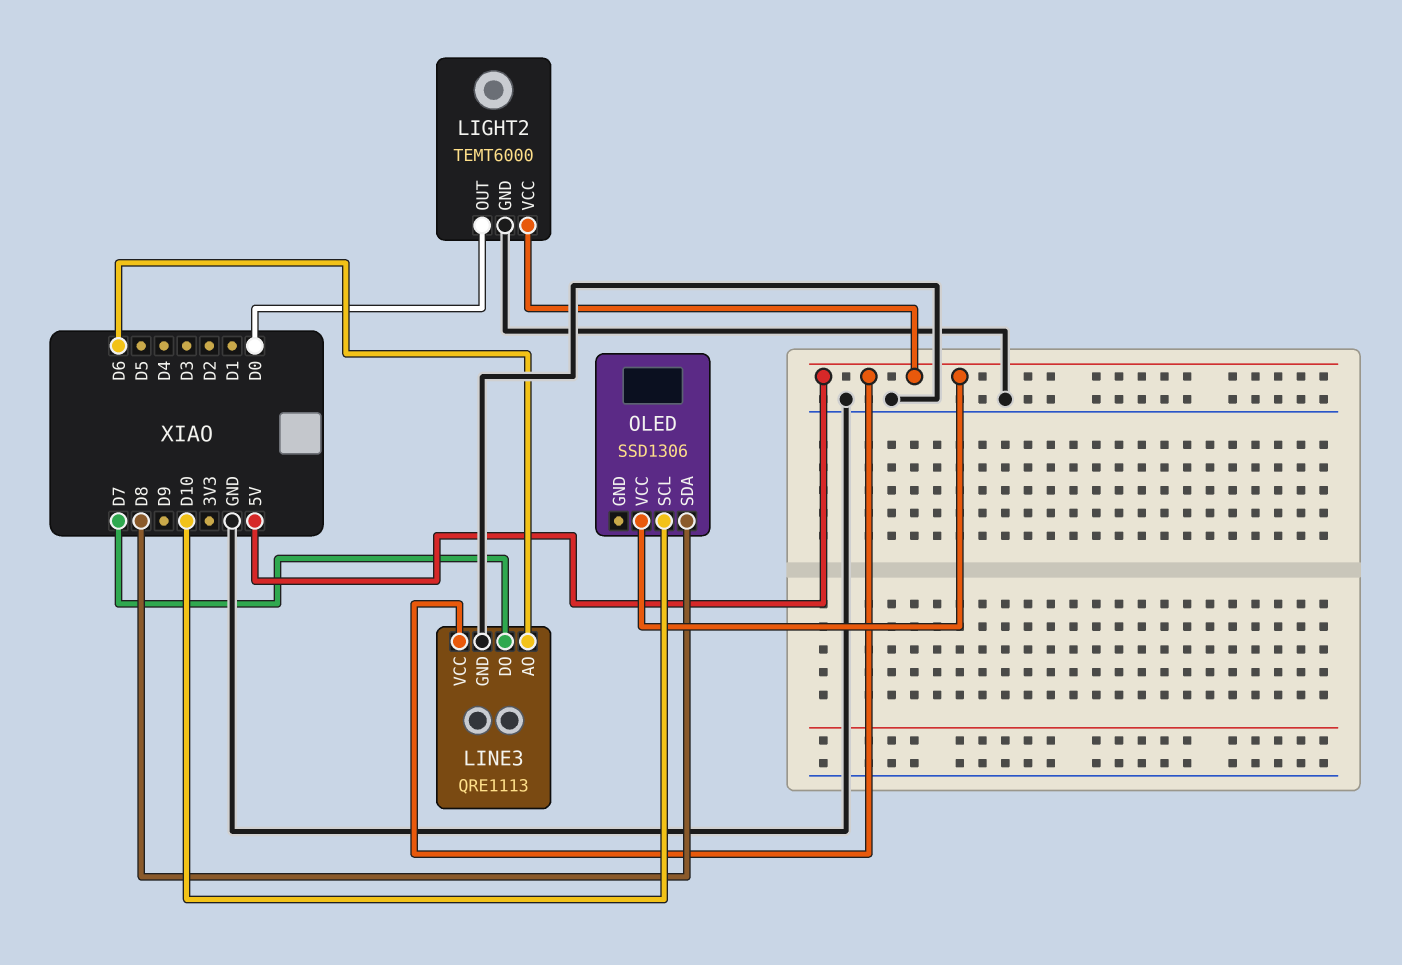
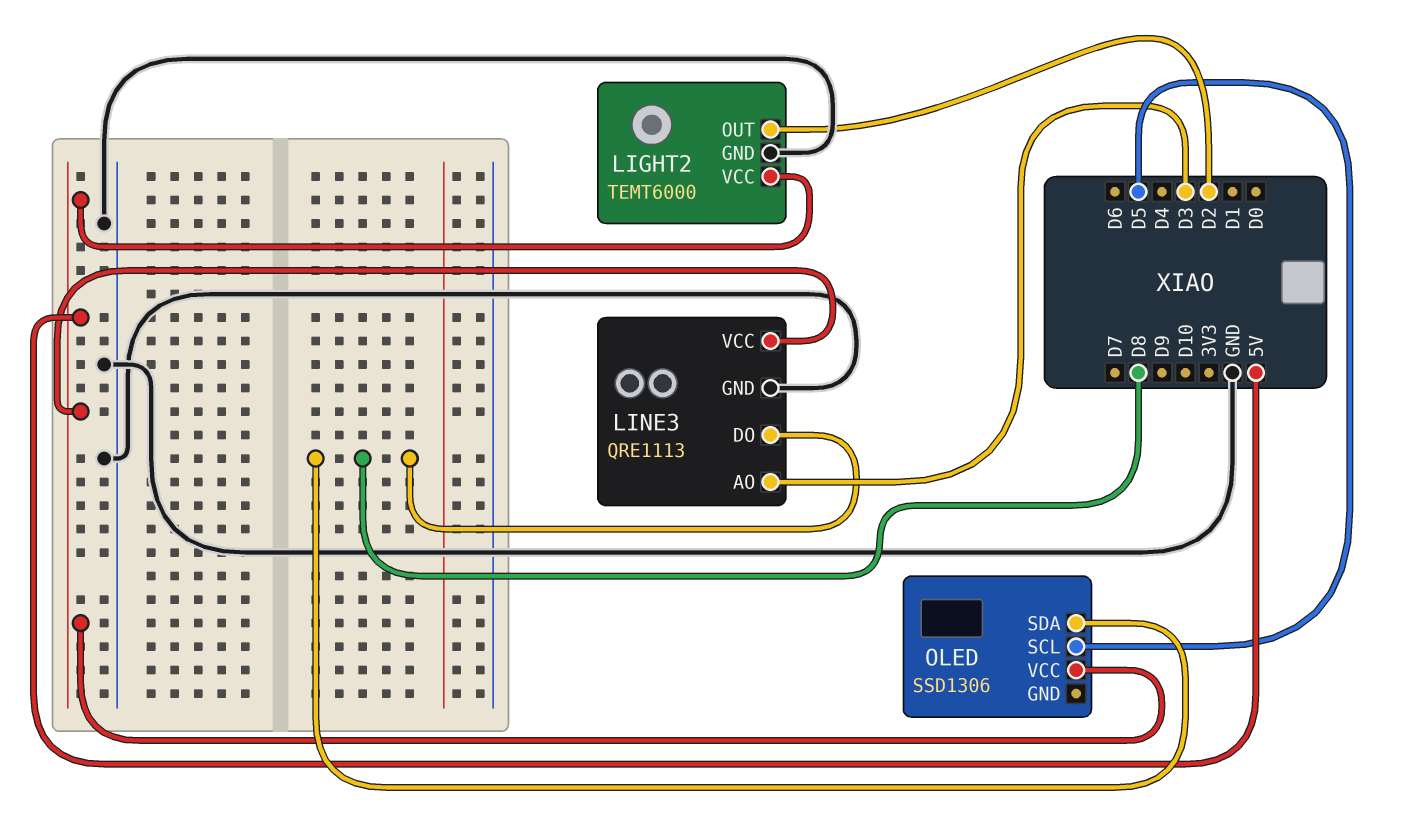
LIGHT2 pin OUT: D0 -> D2
LINE3 pin AO: D6 -> D3
LINE3 pin DO: D7 -> D8
OLED pin SCL: D10 -> D5

